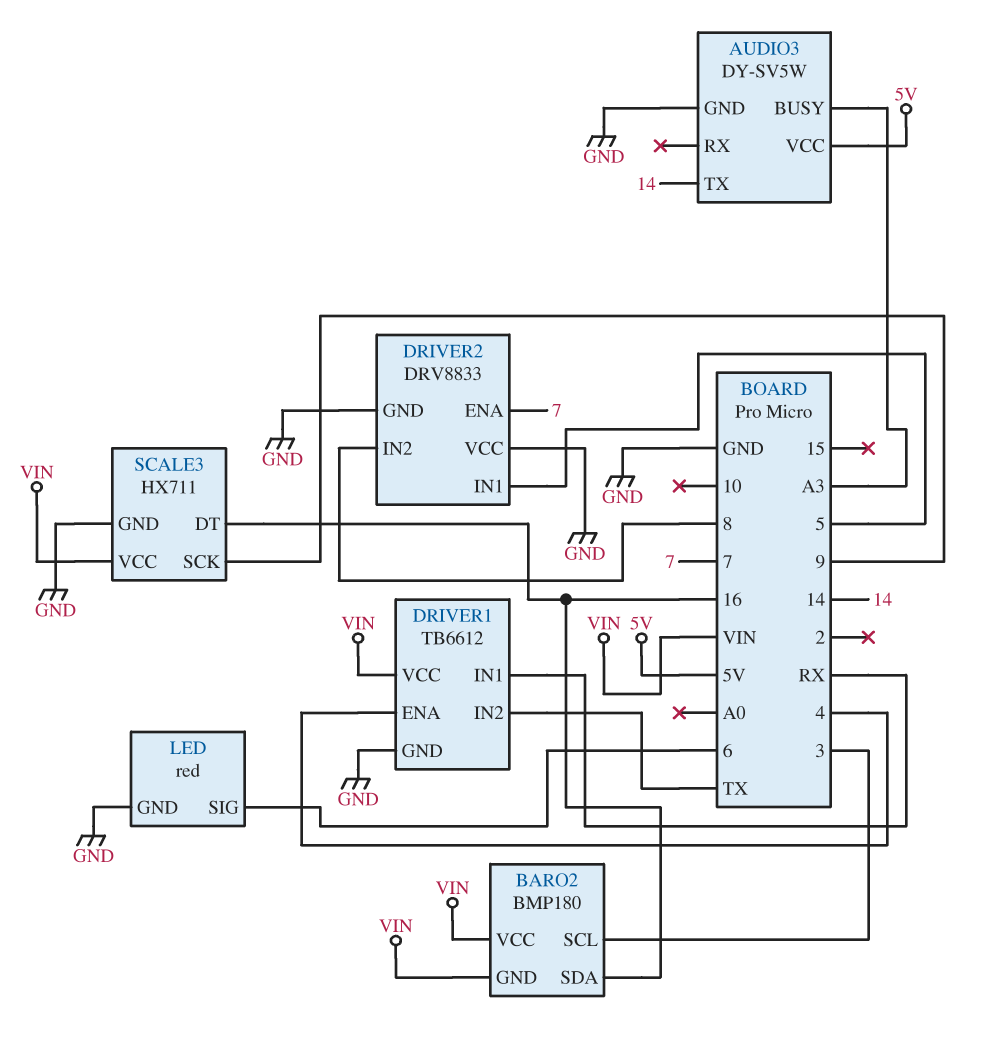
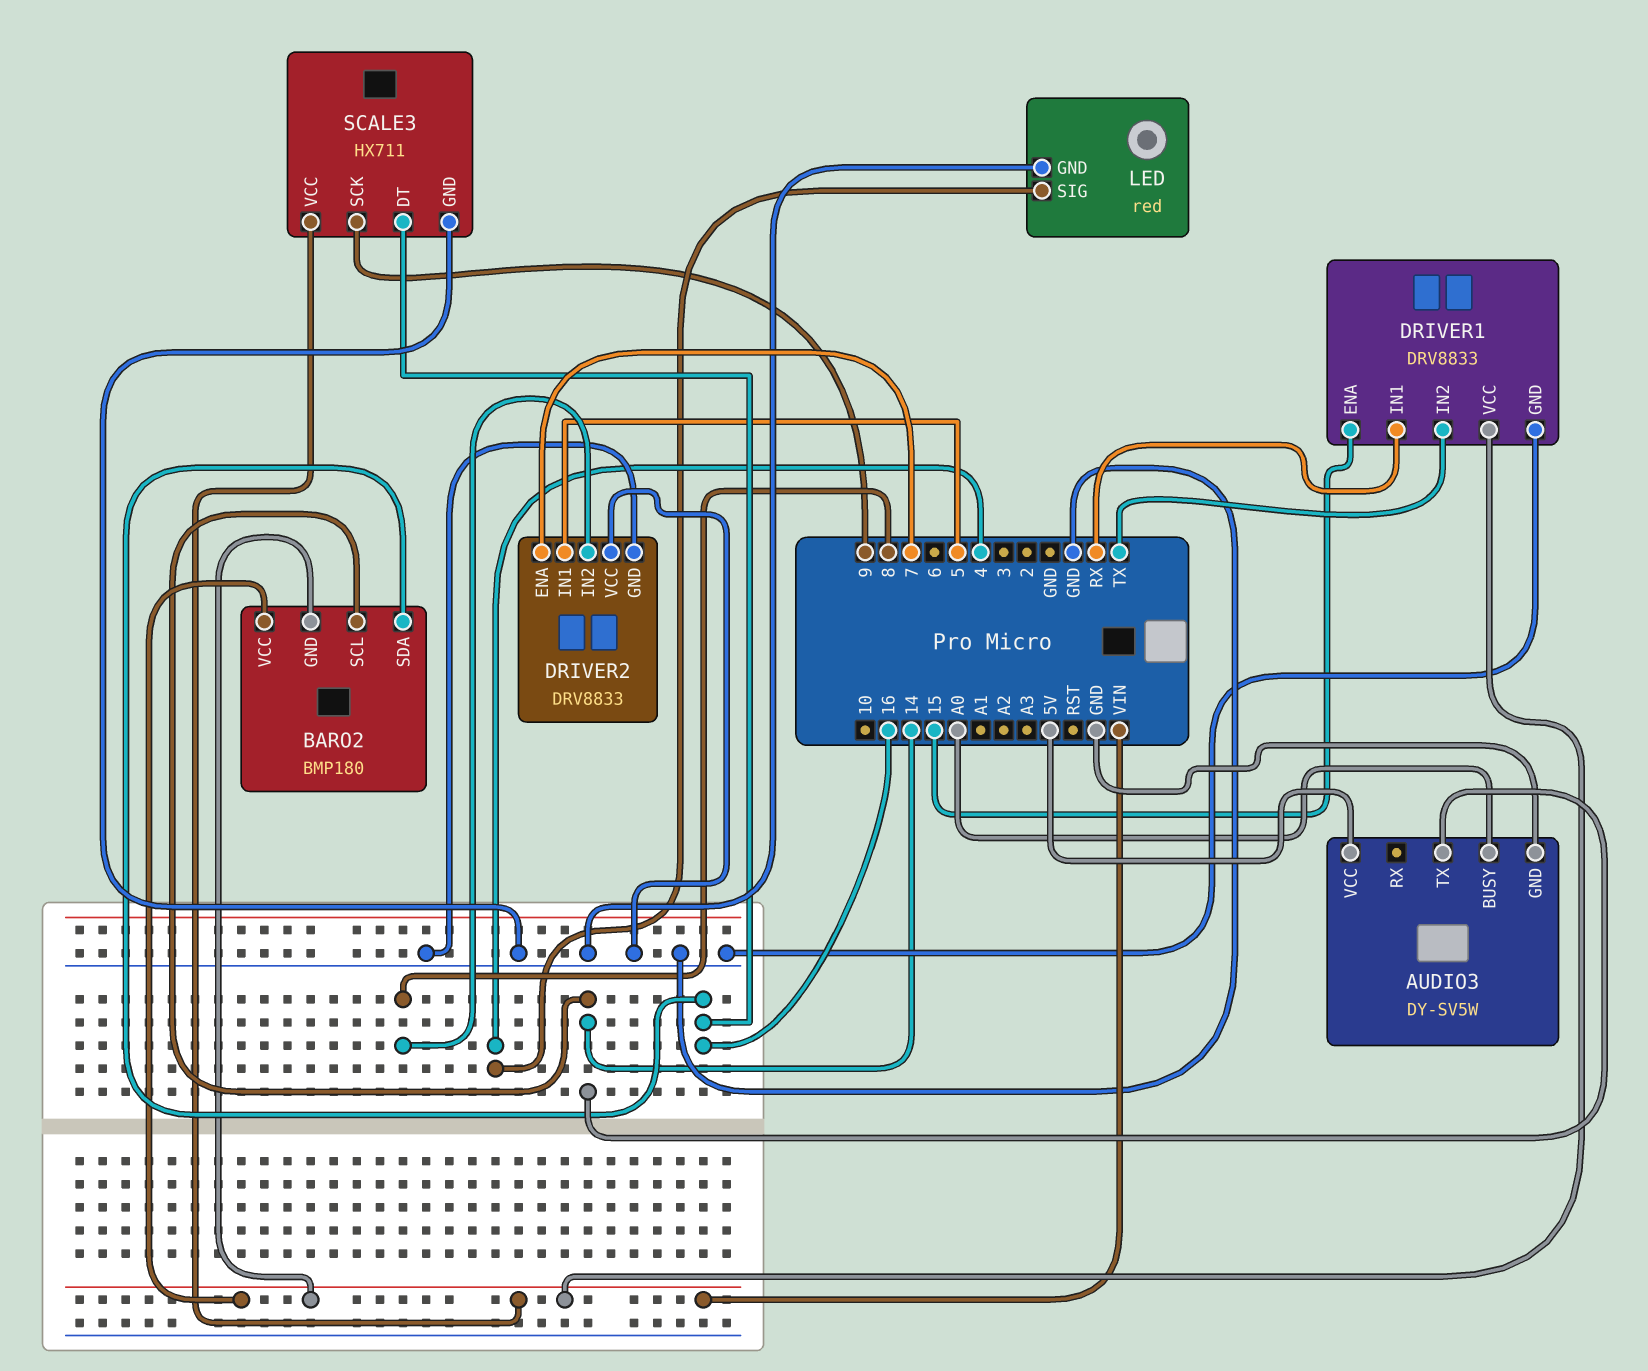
AUDIO3 pin BUSY: A3 -> A0
BARO2 pin SCL: 3 -> 14
DRIVER1: TB6612 -> DRV8833
DRIVER1 pin ENA: 4 -> 15
LED pin SIG: 6 -> 4

